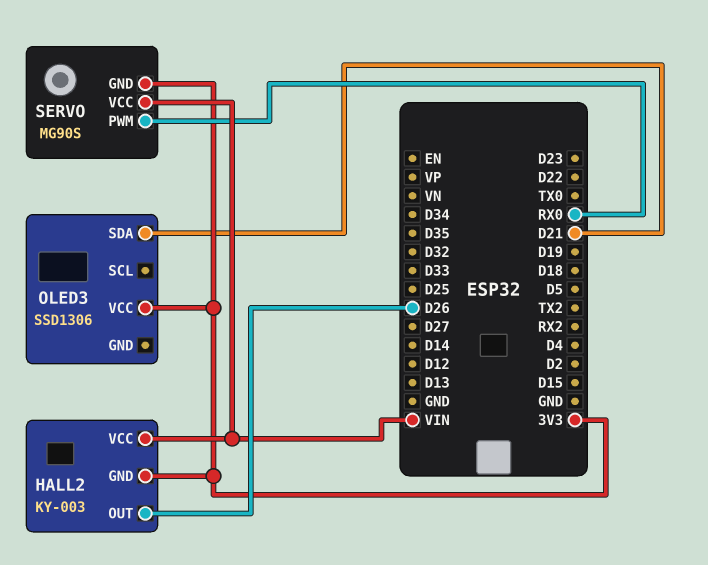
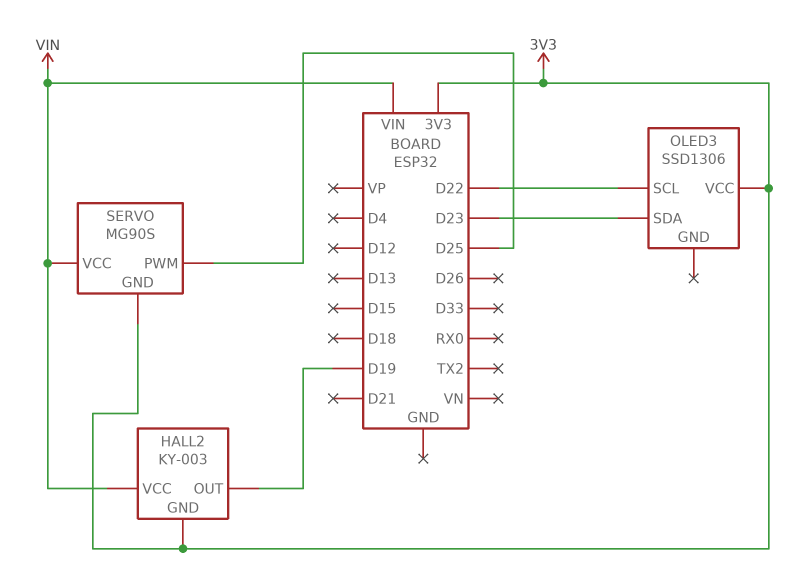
HALL2 pin OUT: D26 -> D19
OLED3 pin SCL: none -> D22
OLED3 pin SDA: D21 -> D23
SERVO pin PWM: RX0 -> D25

